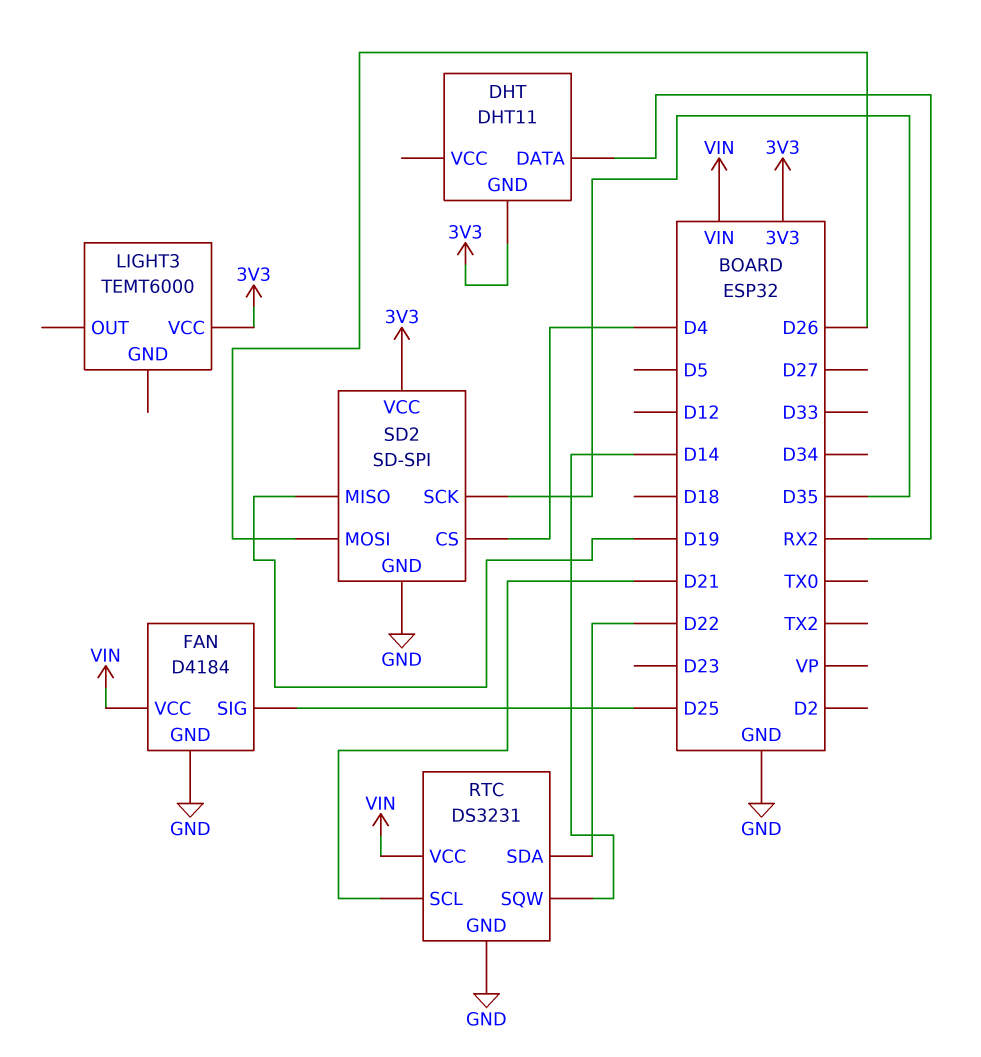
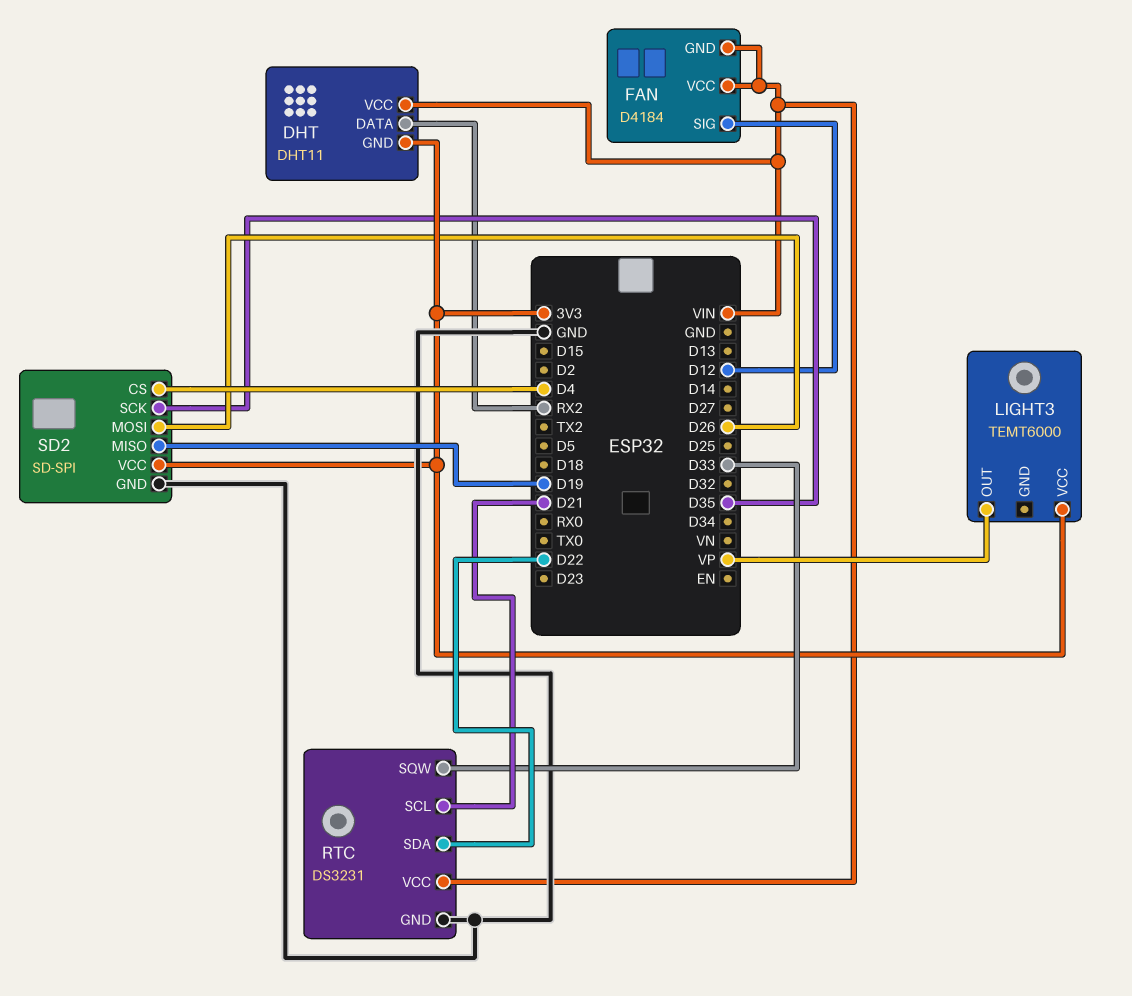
DHT pin VCC: none -> VIN
FAN pin GND: GND -> VIN
FAN pin SIG: D25 -> D12
LIGHT3 pin OUT: none -> VP
RTC pin SQW: D14 -> D33

